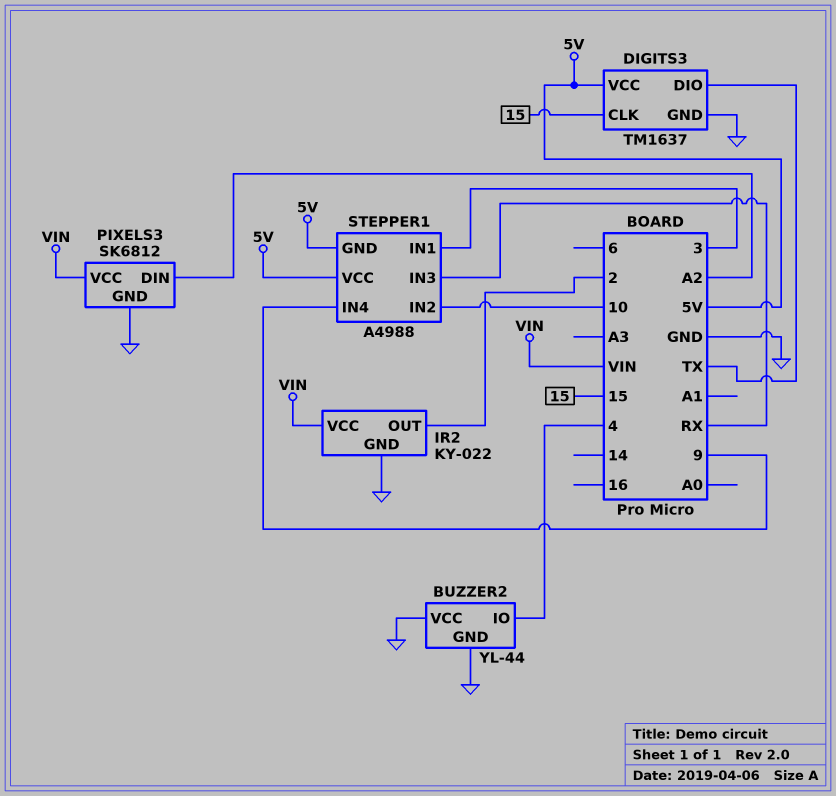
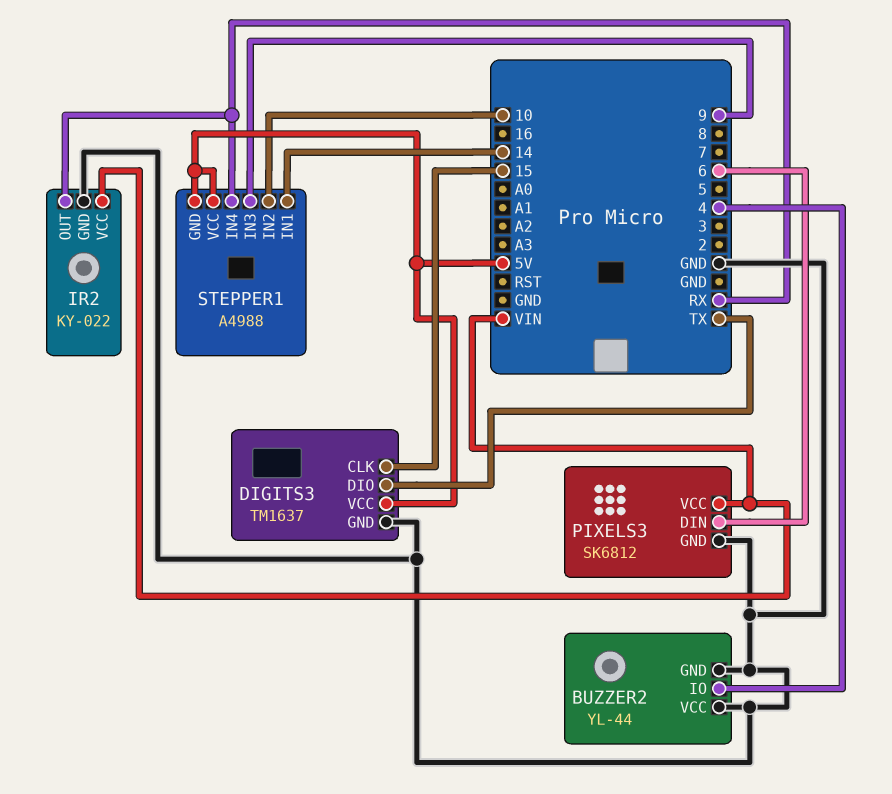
IR2 pin OUT: 2 -> RX
PIXELS3 pin DIN: A2 -> 6
STEPPER1 pin IN1: 3 -> 14
STEPPER1 pin IN3: RX -> 9
STEPPER1 pin IN4: 9 -> RX

